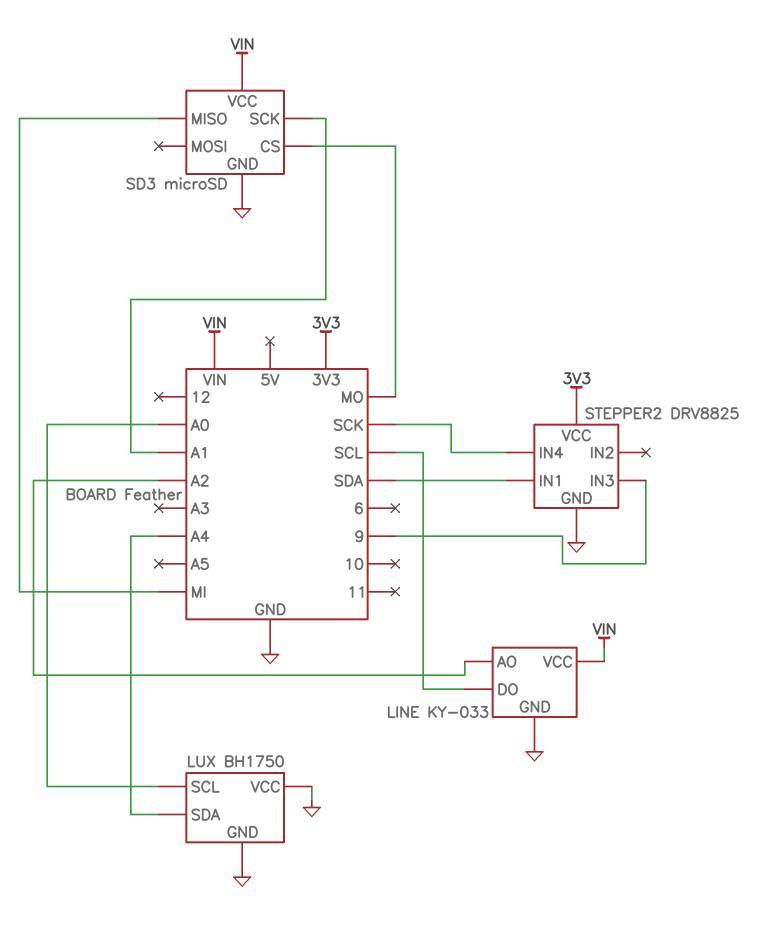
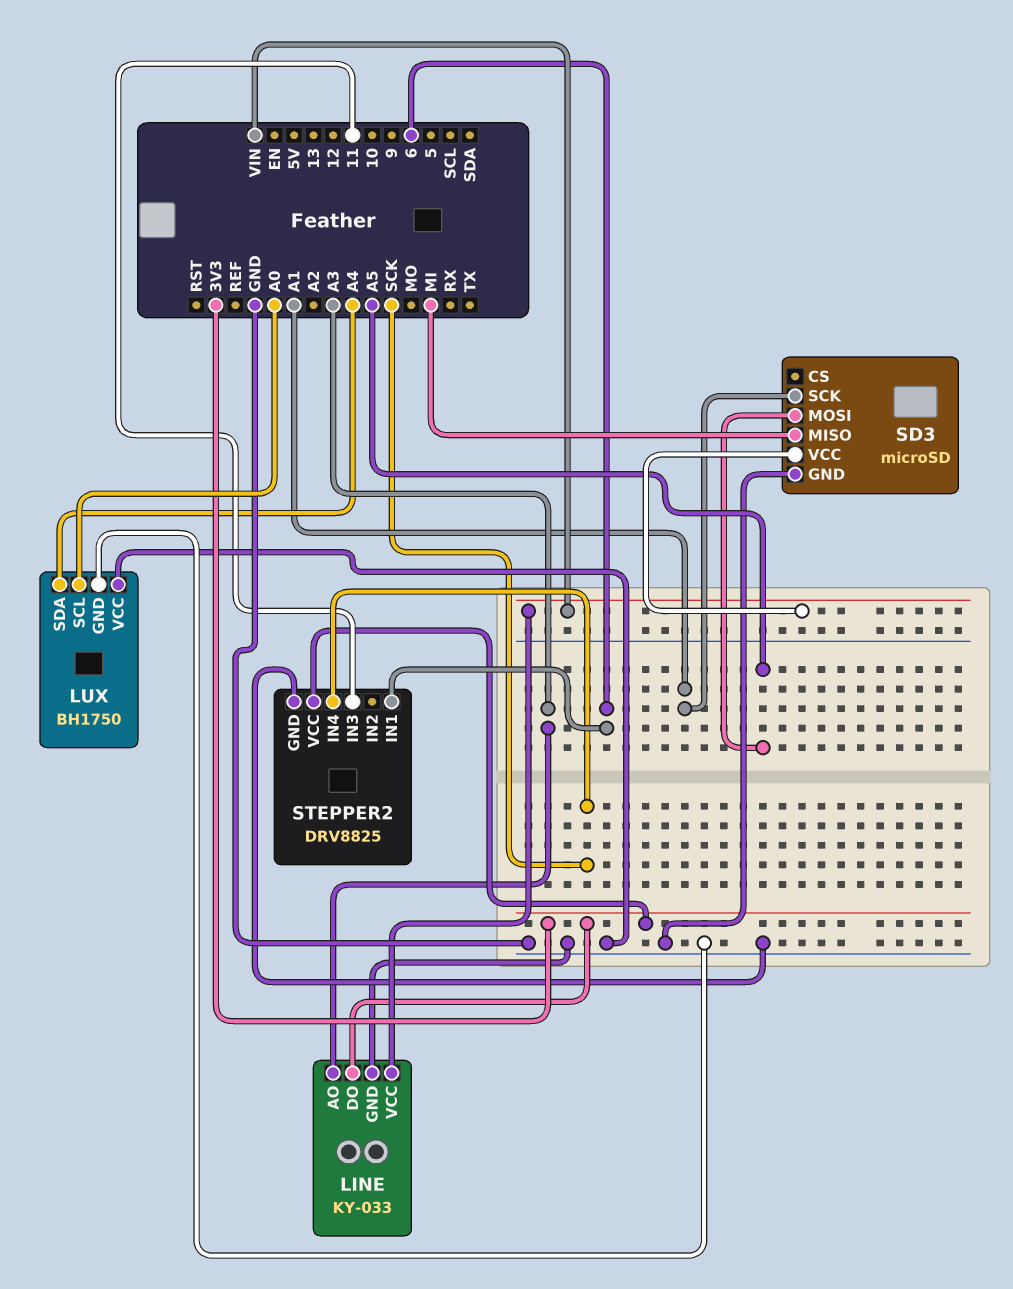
LINE pin AO: A2 -> A3
LINE pin DO: SCL -> 3V3
SD3 pin CS: MO -> none
SD3 pin MOSI: none -> A5
STEPPER2 pin IN1: SDA -> 6
STEPPER2 pin IN3: 9 -> 11

